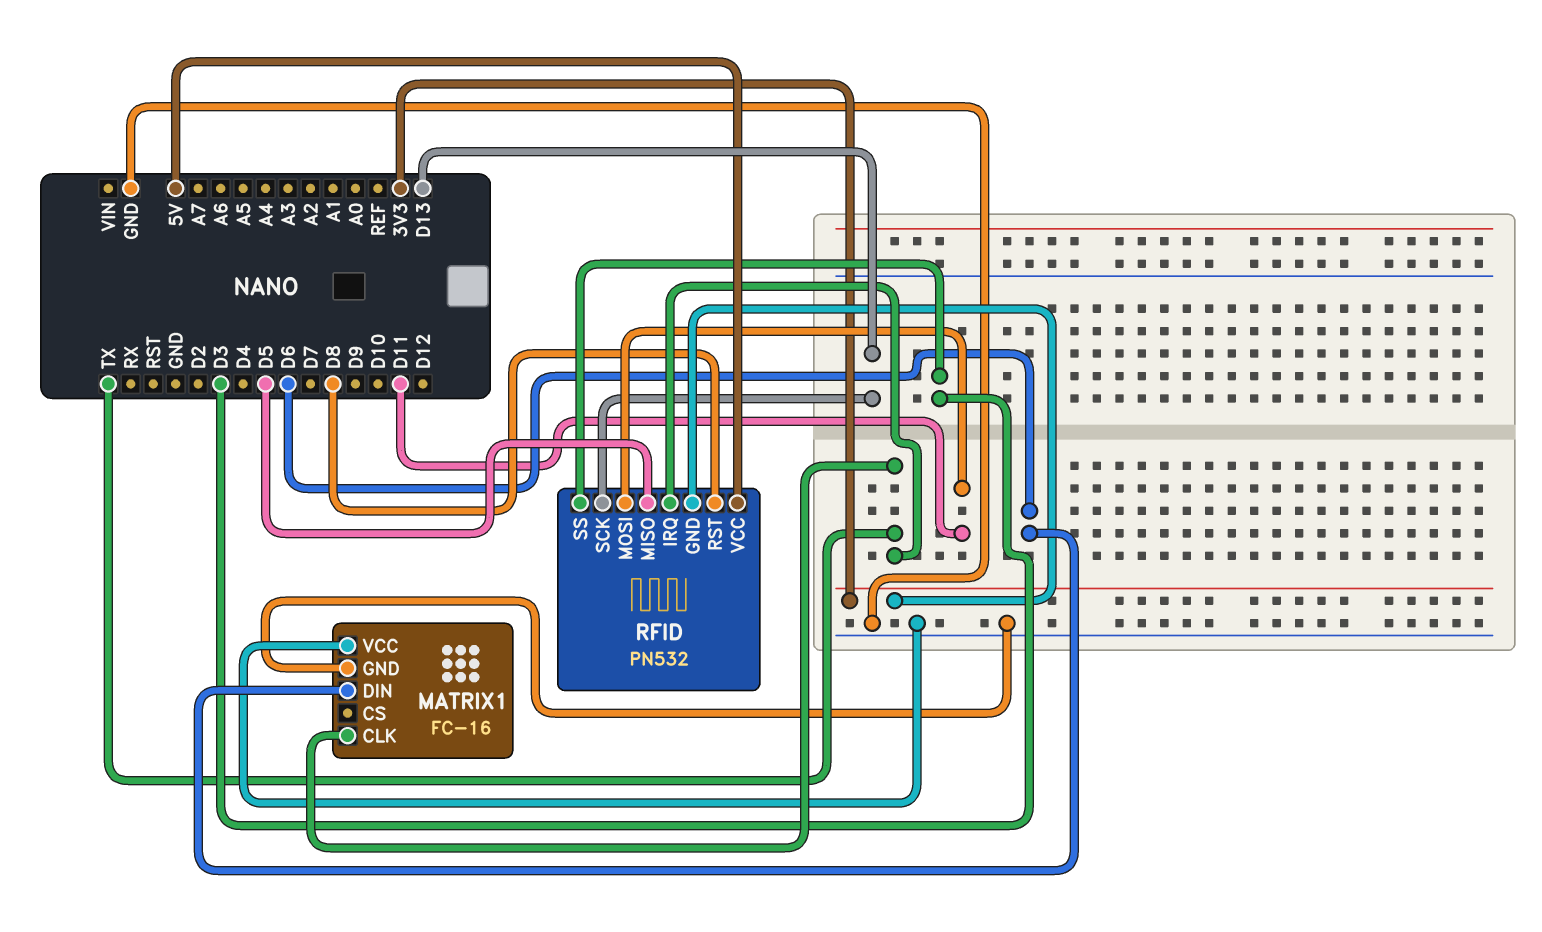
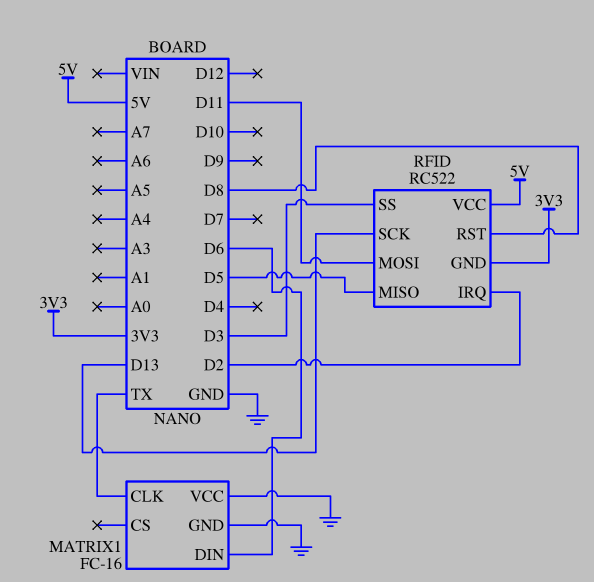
RFID: PN532 -> RC522
RFID pin IRQ: TX -> D2

